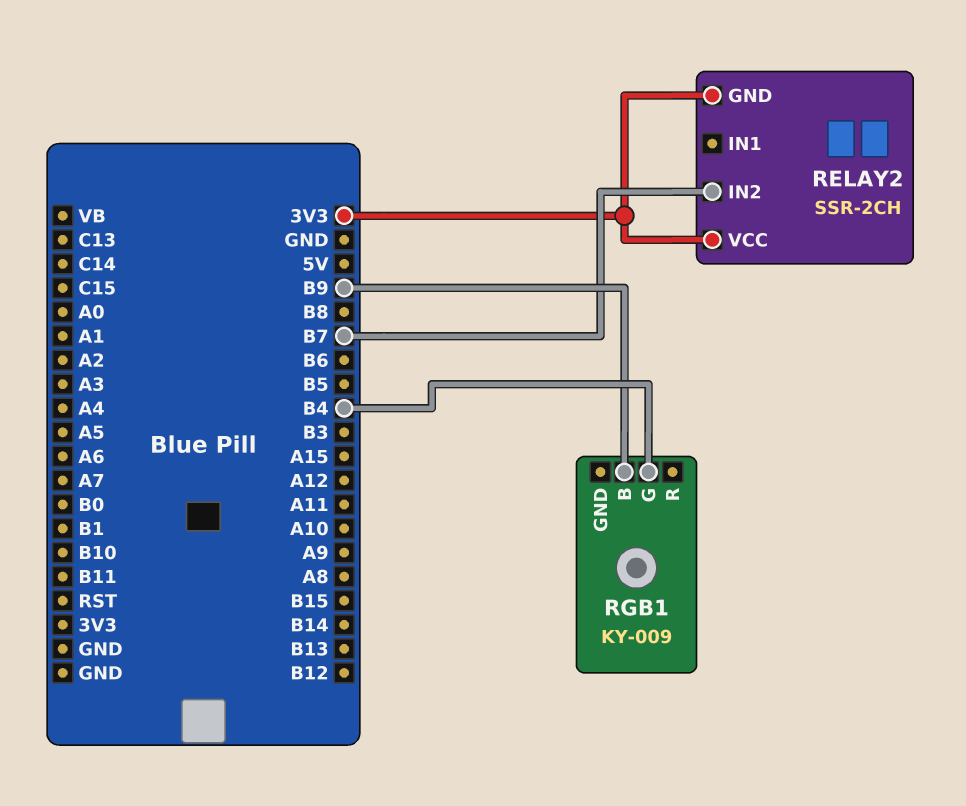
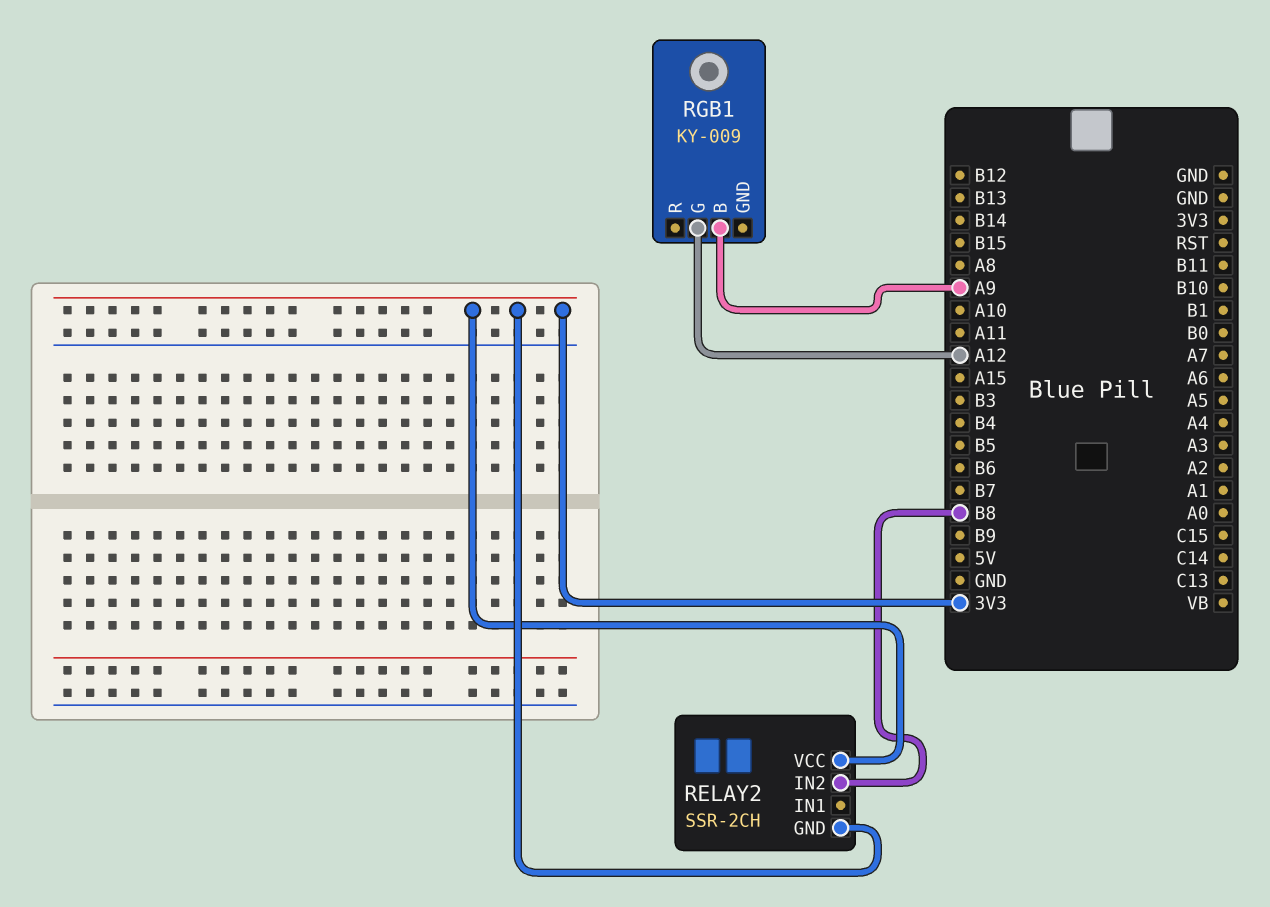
RELAY2 pin IN2: B7 -> B8
RGB1 pin B: B9 -> A9
RGB1 pin G: B4 -> A12

